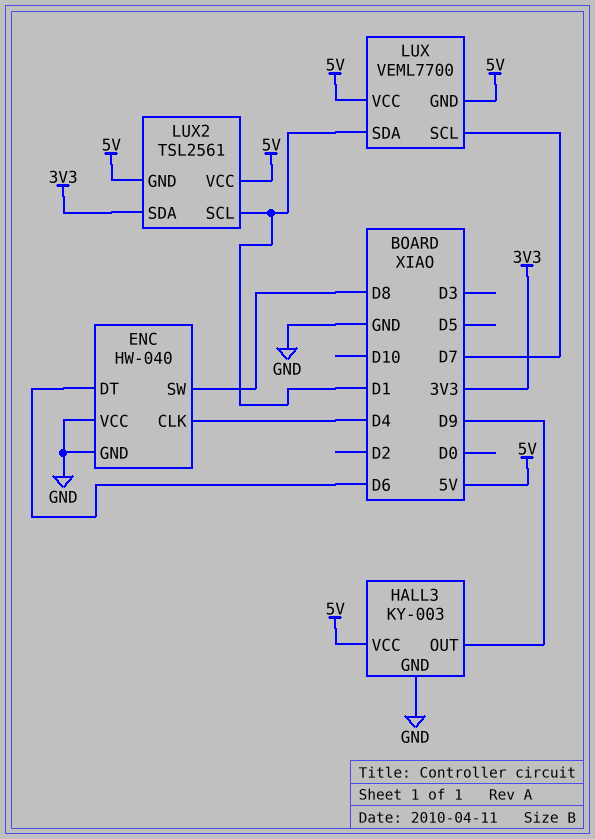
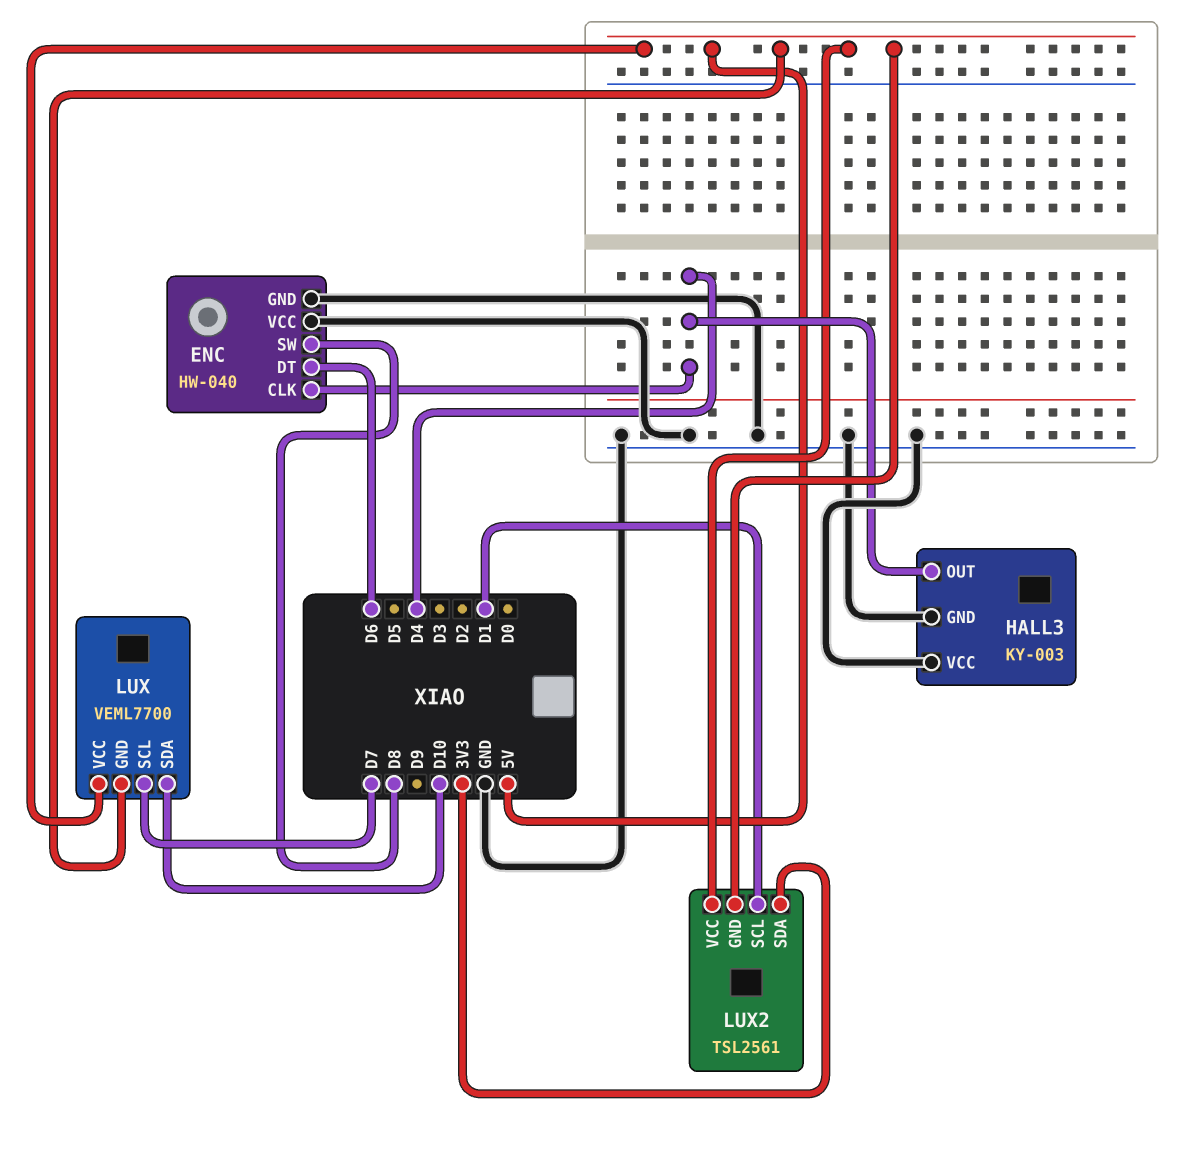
HALL3 pin OUT: D9 -> D4
HALL3 pin VCC: 5V -> GND
LUX pin SDA: D1 -> D10

